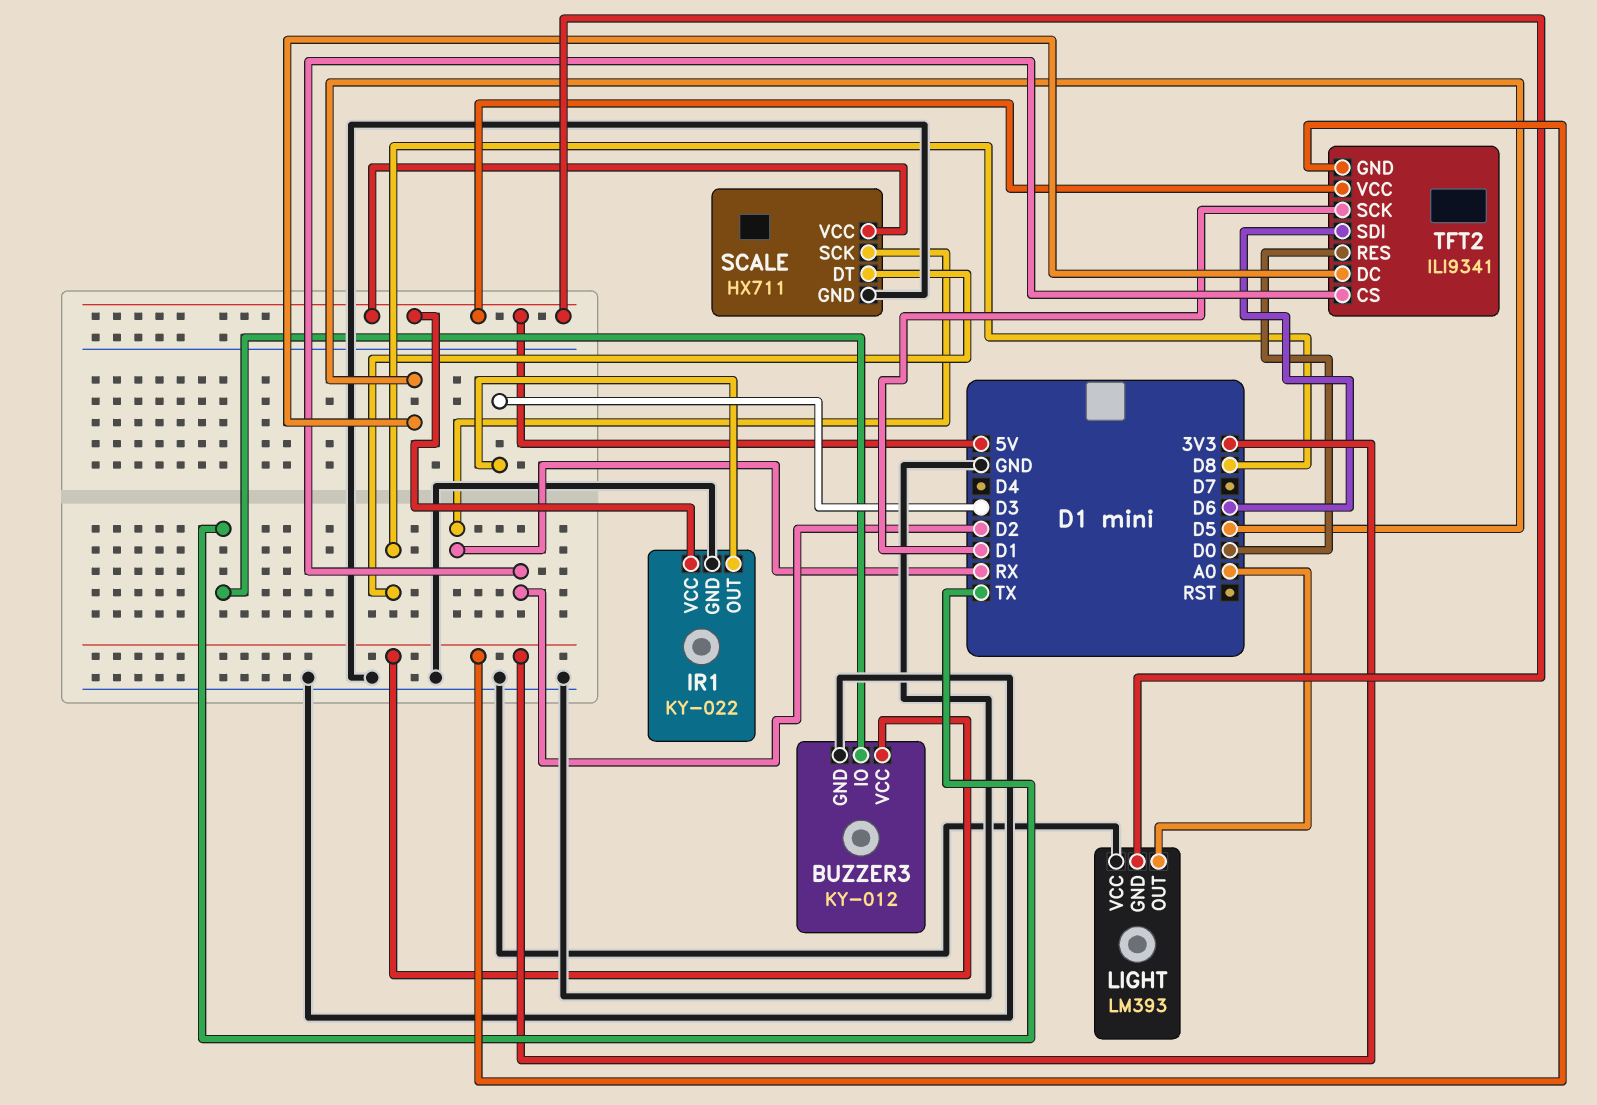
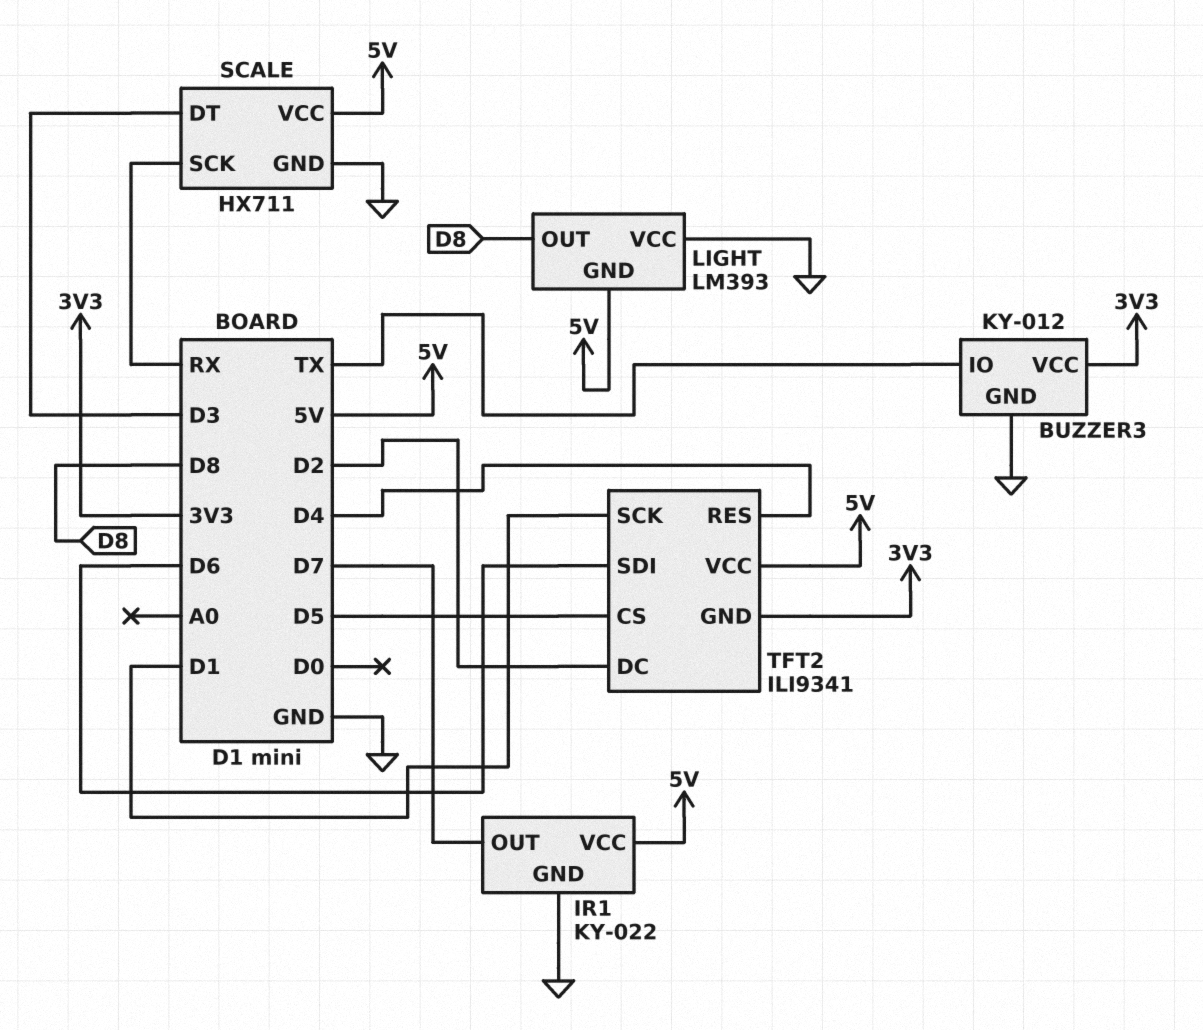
IR1 pin OUT: D3 -> D7
LIGHT pin OUT: A0 -> D8
SCALE pin DT: D8 -> D3
TFT2 pin CS: D2 -> D5
TFT2 pin DC: D5 -> D2
TFT2 pin RES: D0 -> D4

